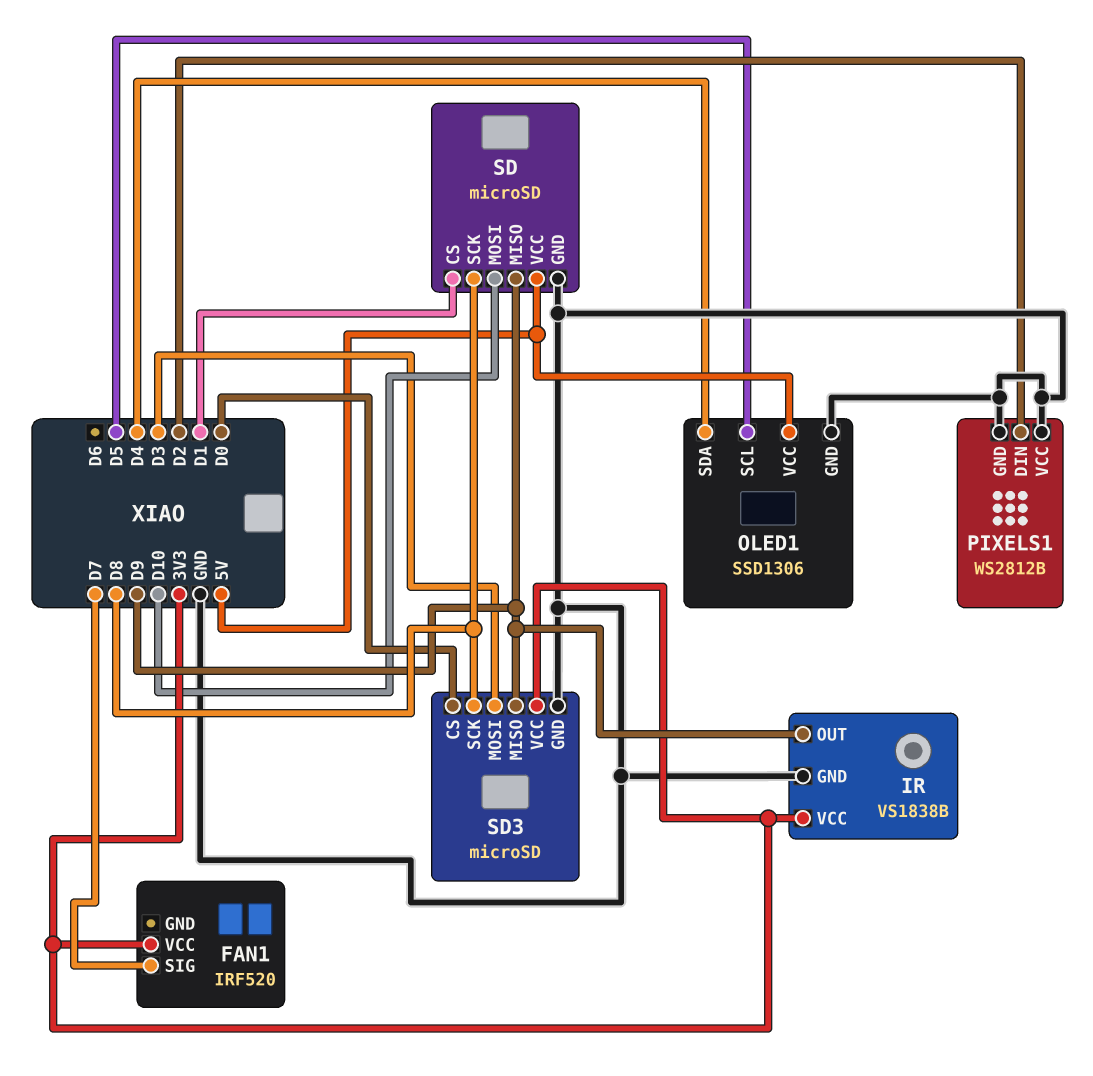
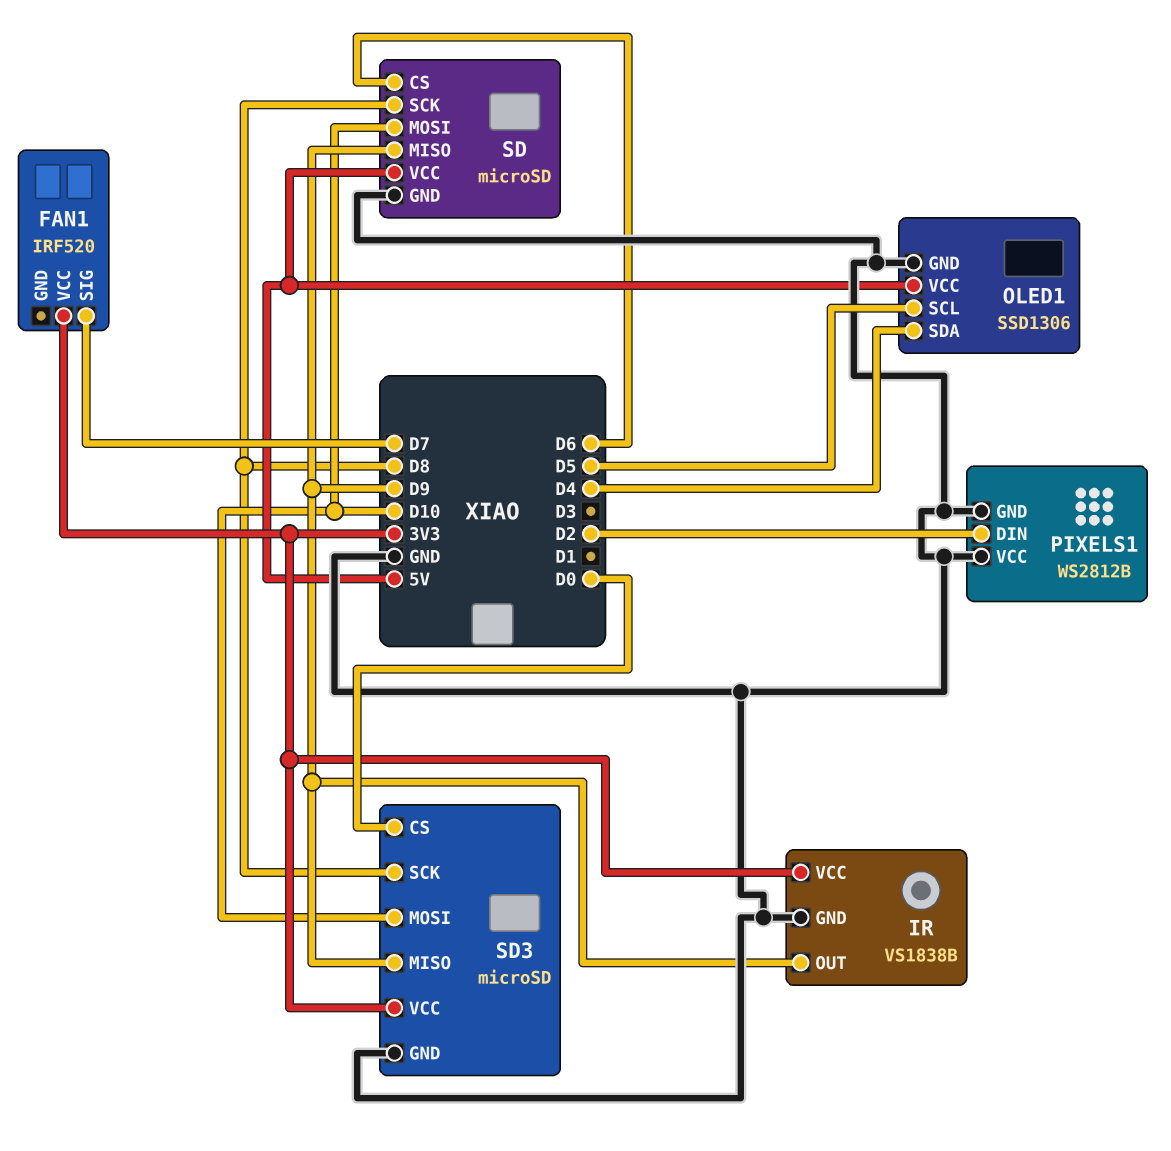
SD pin CS: D1 -> D6
SD3 pin MOSI: D3 -> D10

